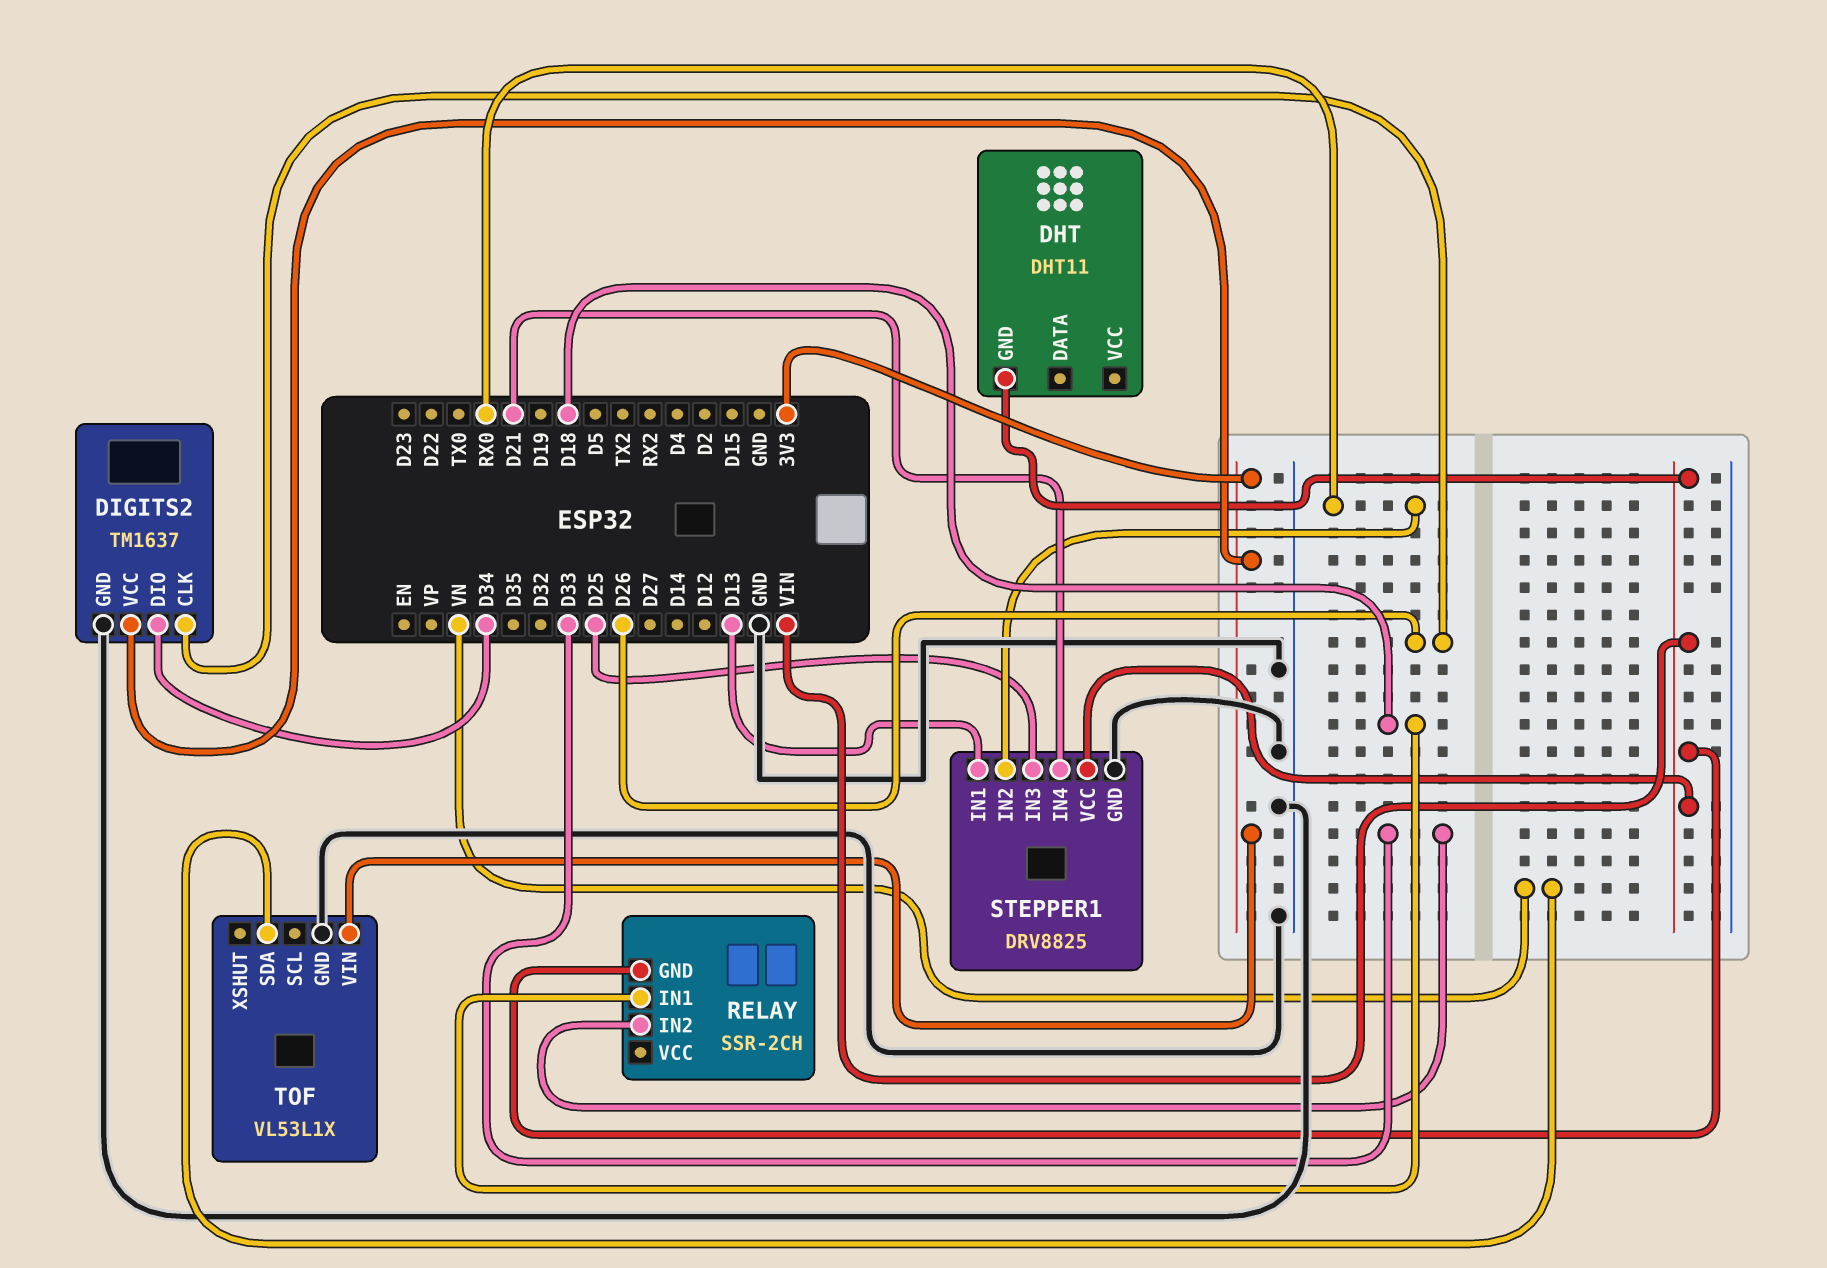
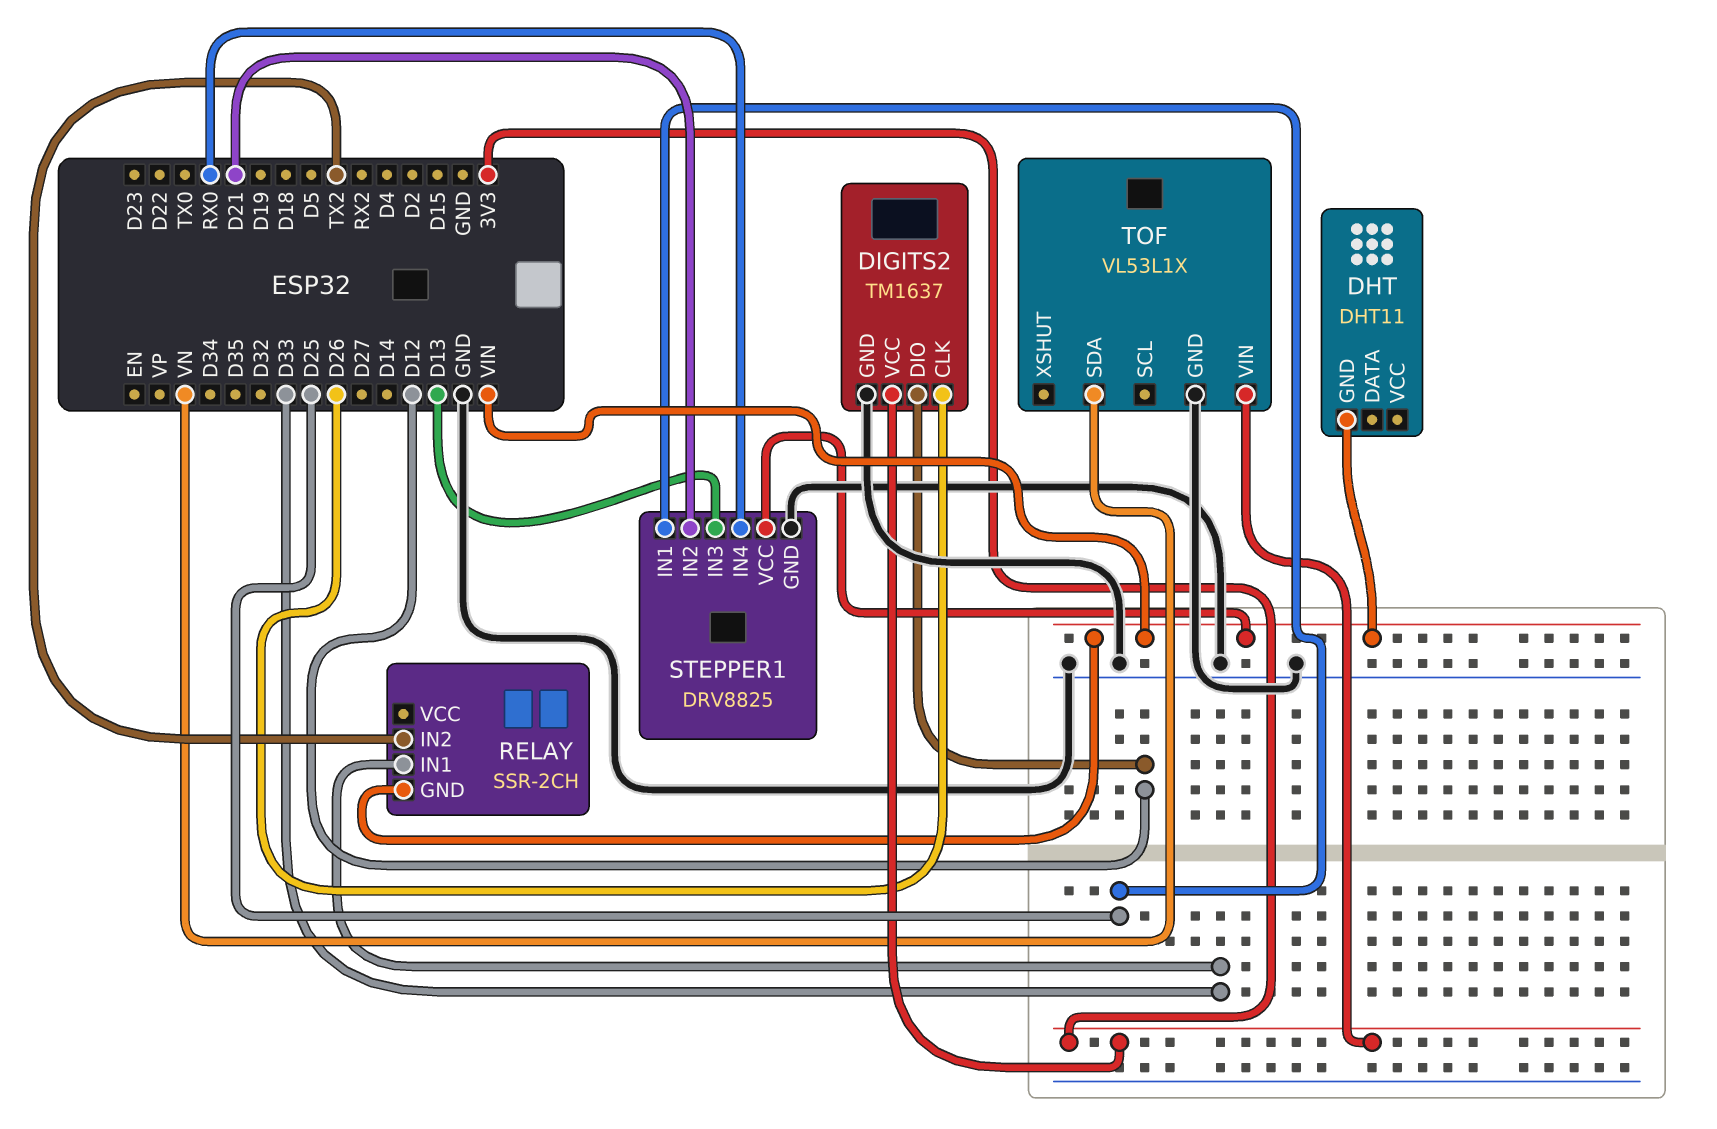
DIGITS2 pin DIO: D34 -> D12
RELAY pin IN1: D18 -> D33
RELAY pin IN2: D33 -> TX2
STEPPER1 pin IN1: D13 -> D25
STEPPER1 pin IN2: RX0 -> D21
STEPPER1 pin IN3: D25 -> D13
STEPPER1 pin IN4: D21 -> RX0

